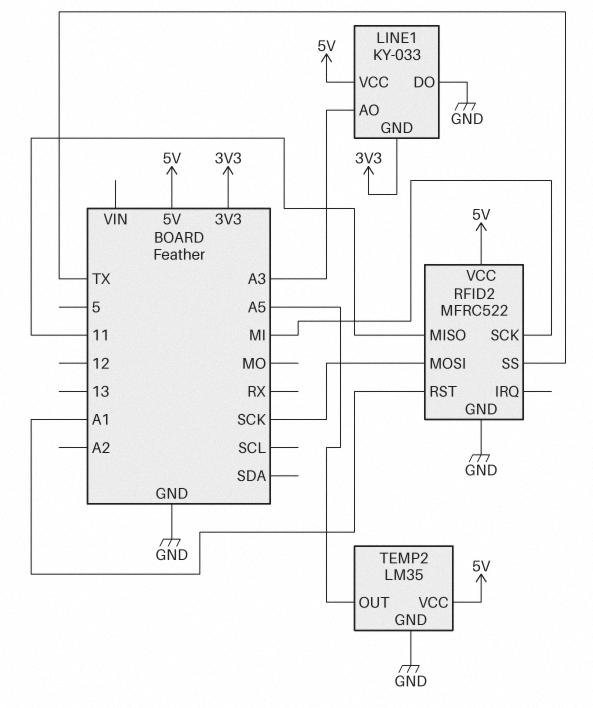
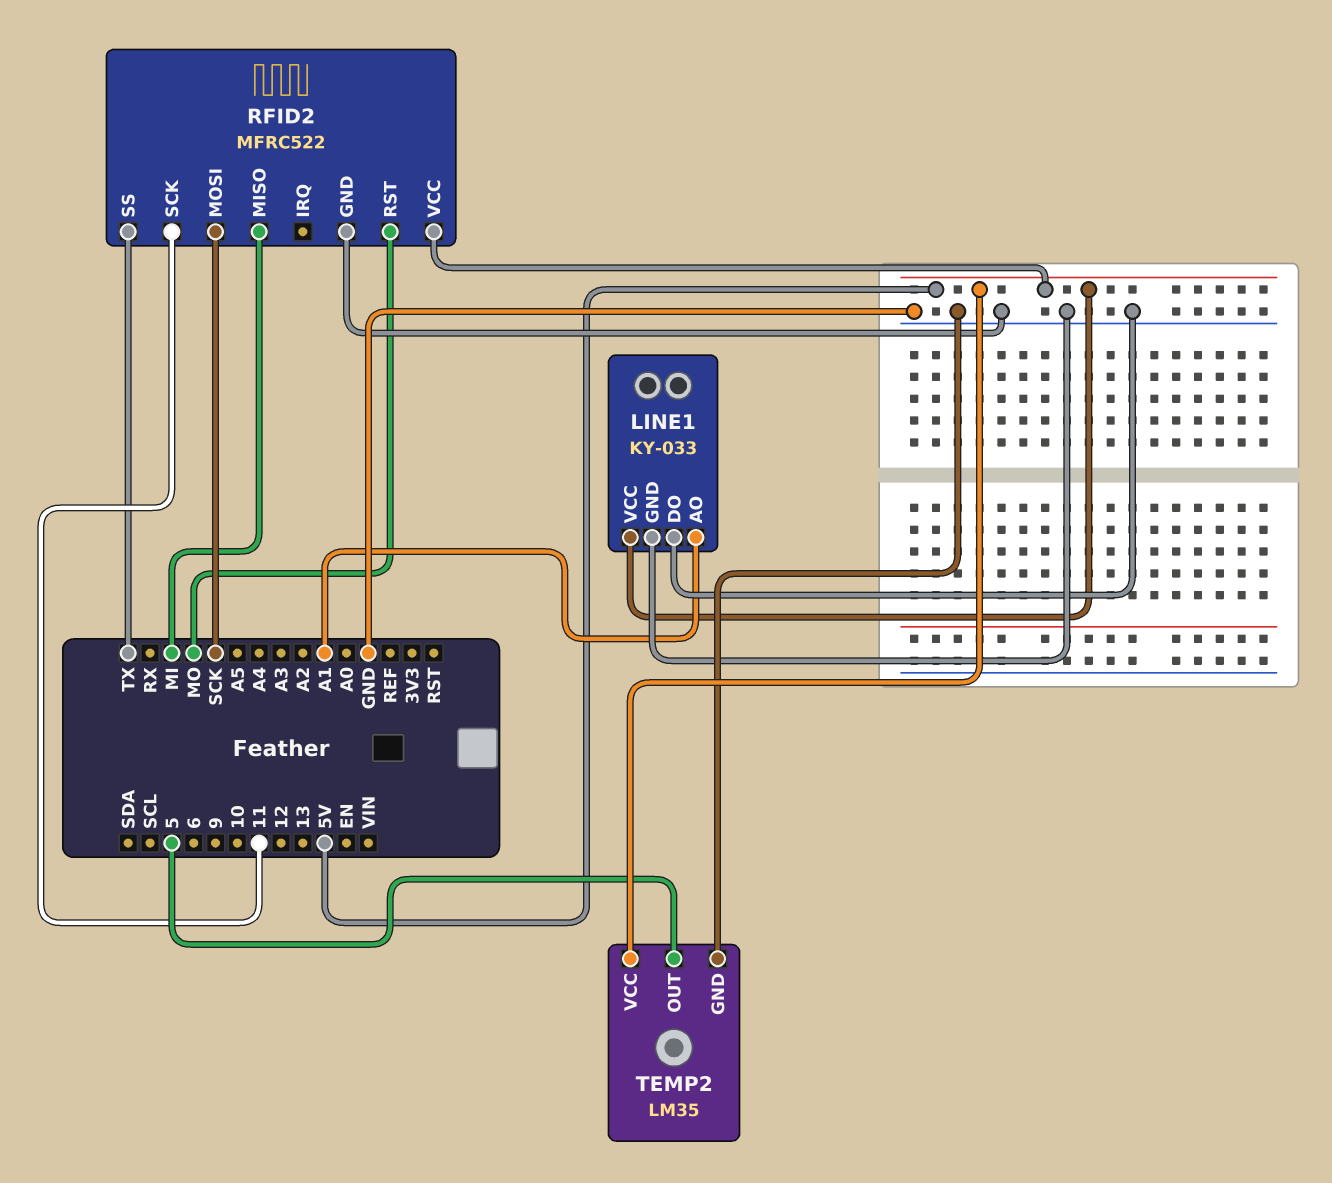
LINE1 pin AO: A3 -> A1
LINE1 pin GND: 3V3 -> GND
RFID2 pin MISO: 11 -> MI
RFID2 pin RST: A1 -> MO
RFID2 pin SCK: MI -> 11
TEMP2 pin OUT: A5 -> 5

